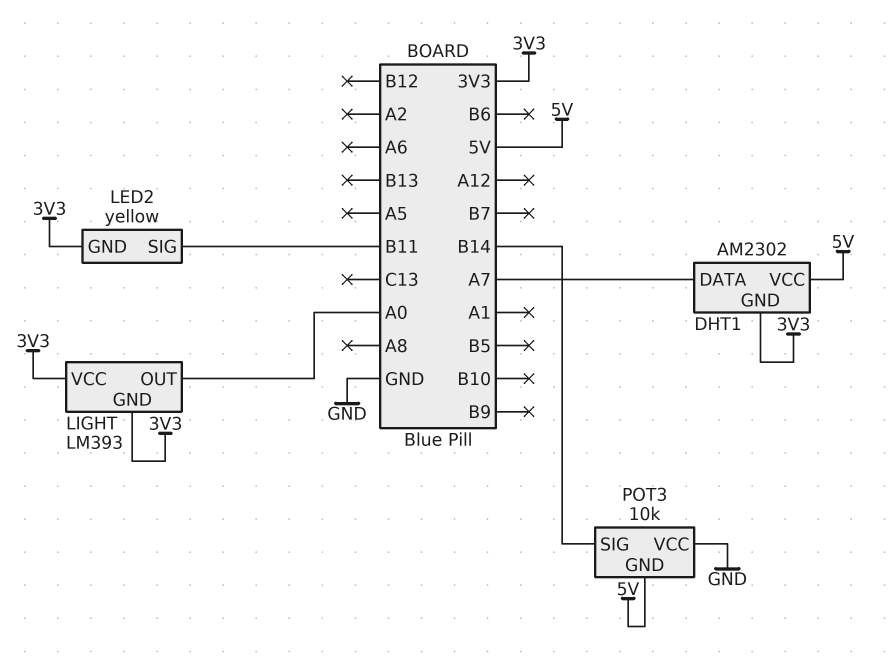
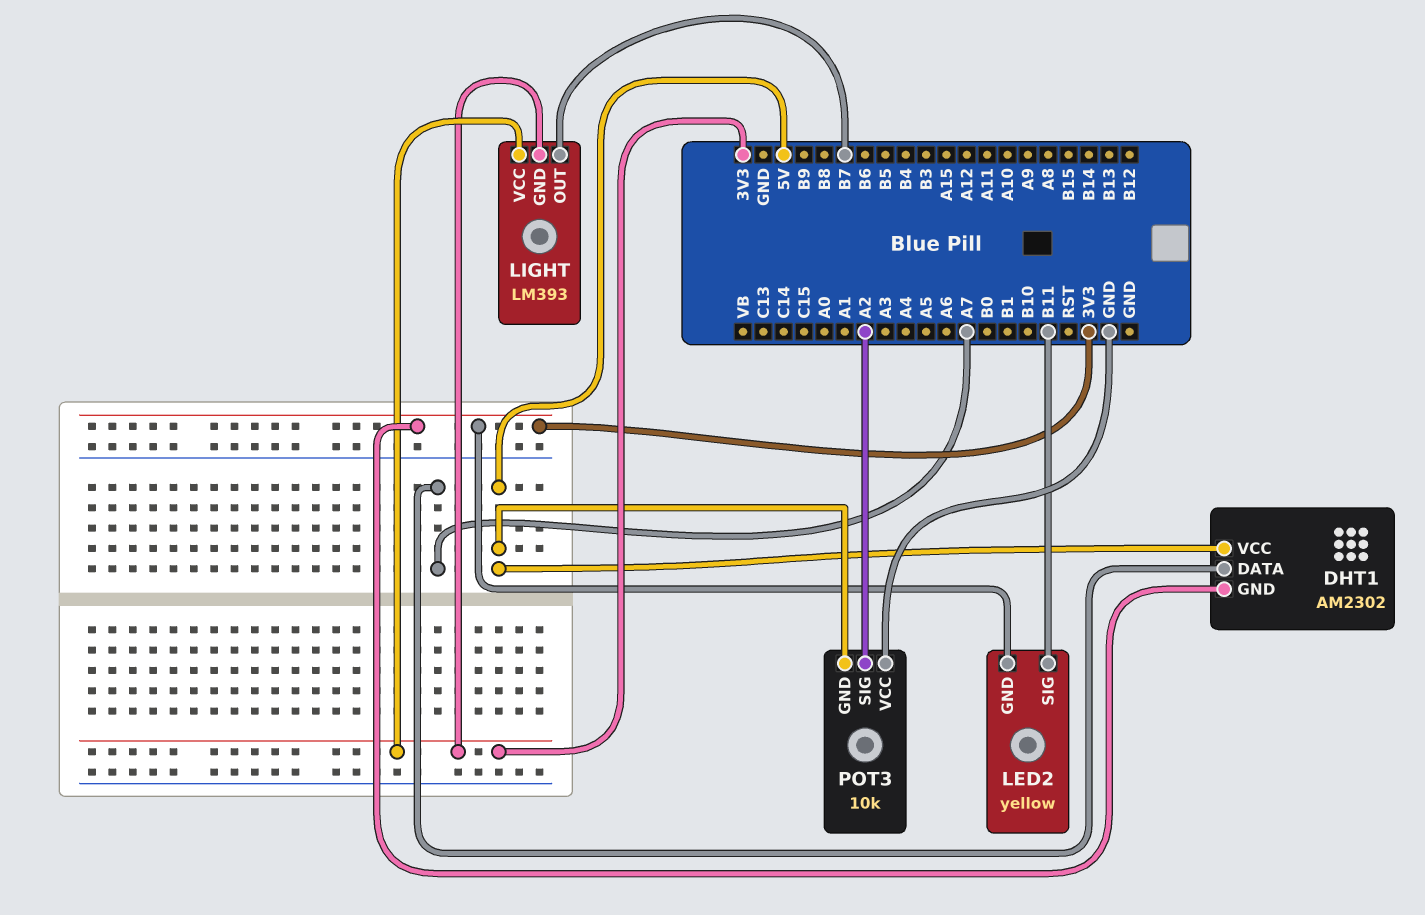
LIGHT pin OUT: A0 -> B7
POT3 pin SIG: B14 -> A2

